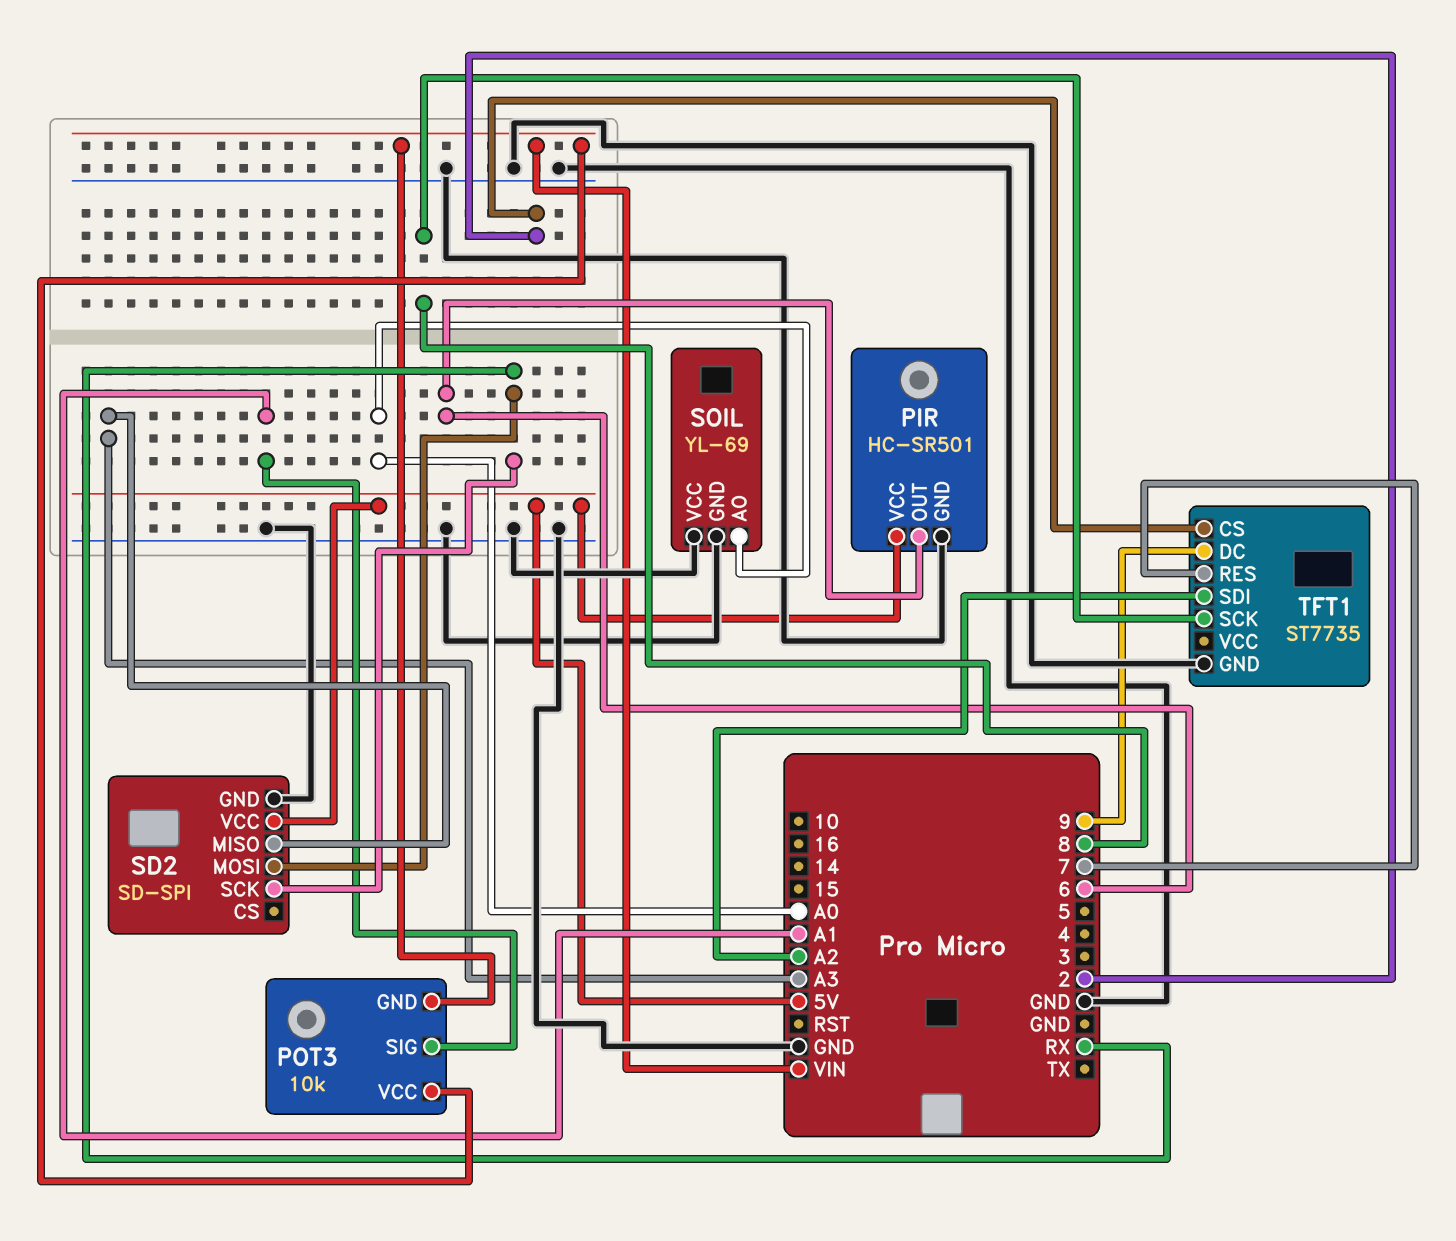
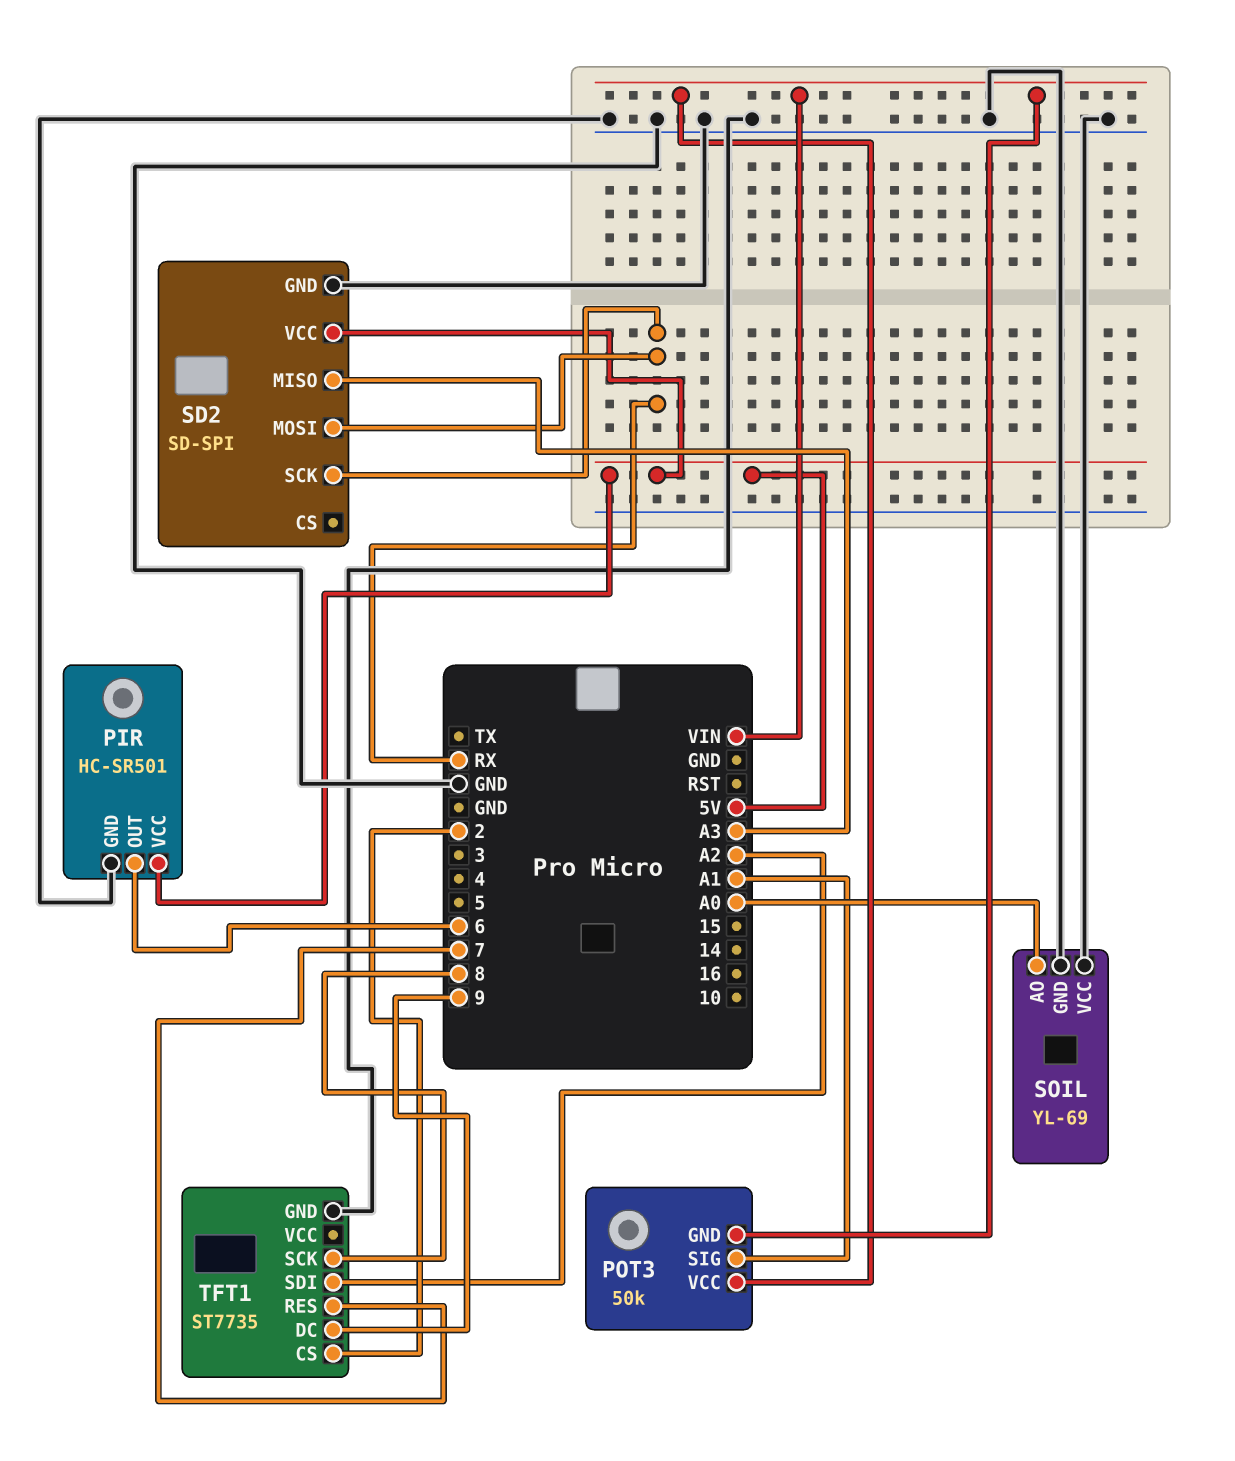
POT3: 10k -> 50k

